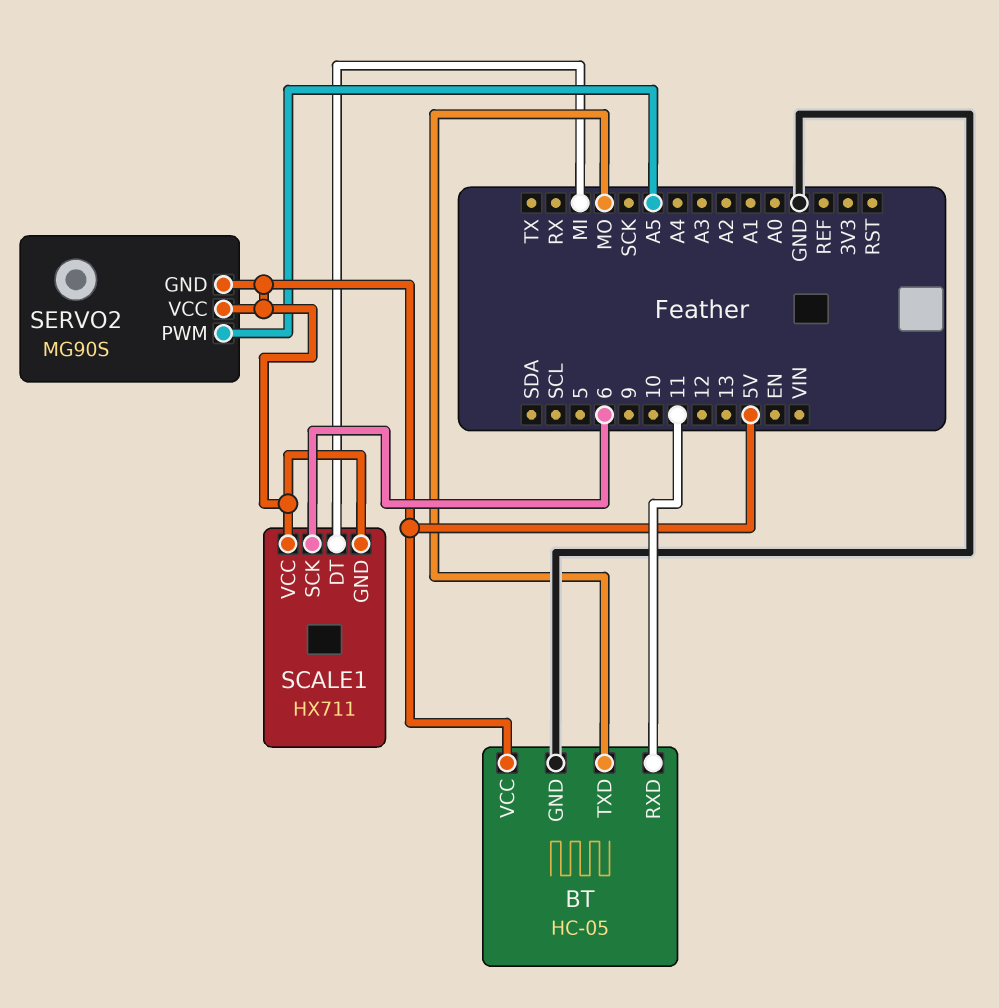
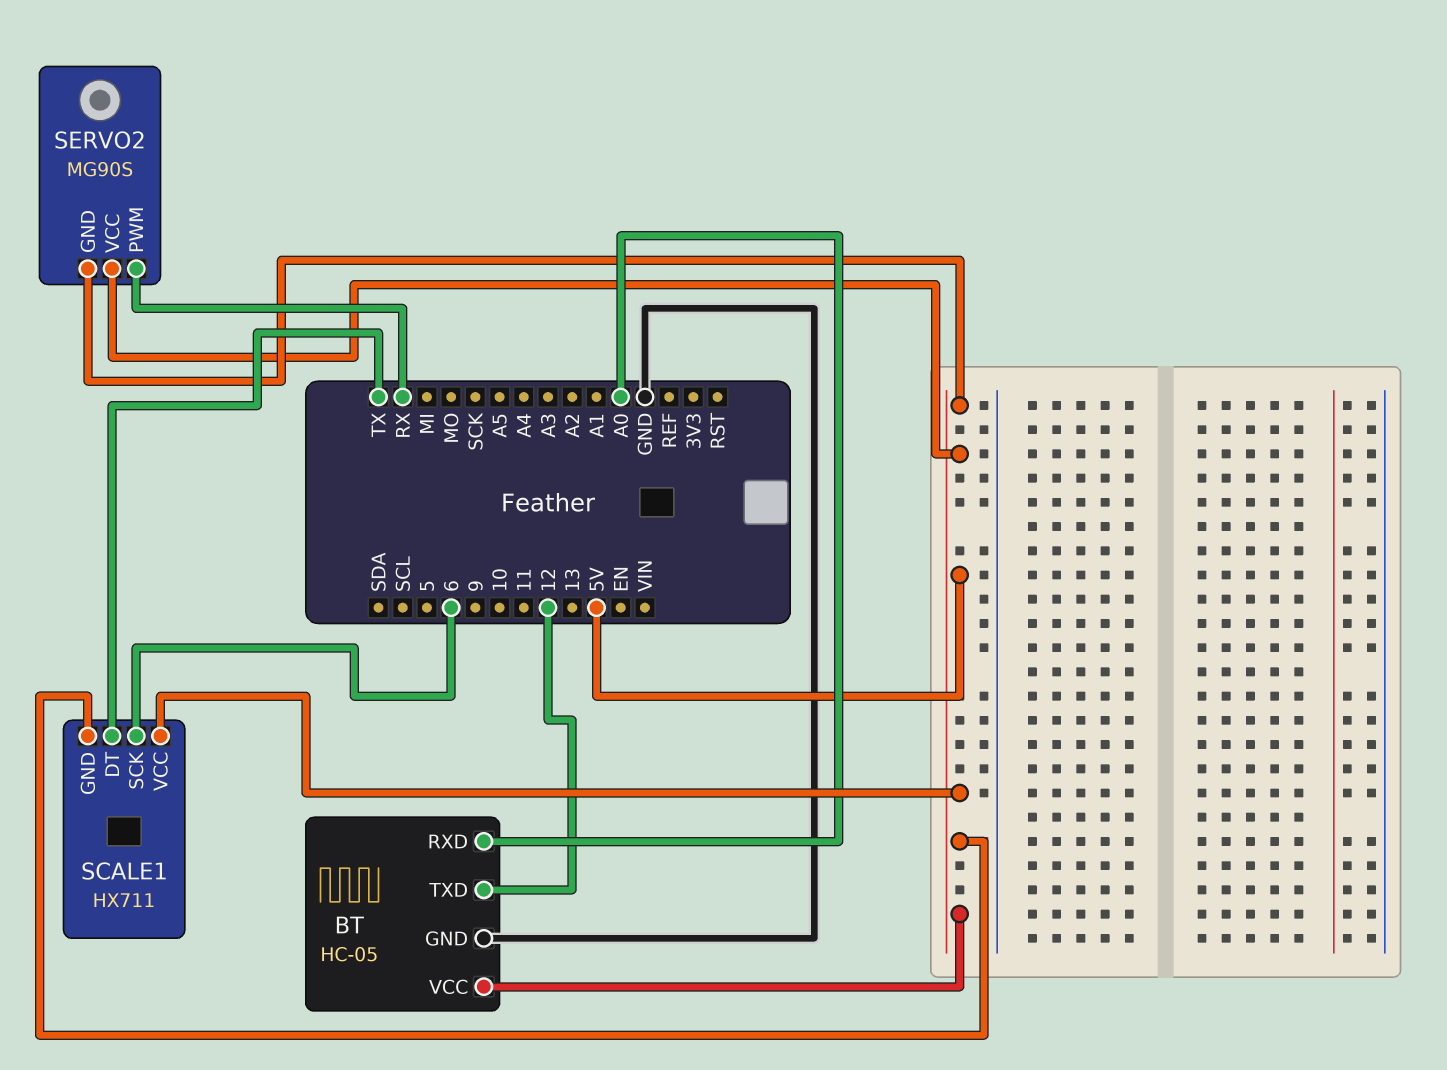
BT pin RXD: 11 -> A0
BT pin TXD: MO -> 12
SCALE1 pin DT: MI -> TX
SERVO2 pin PWM: A5 -> RX

